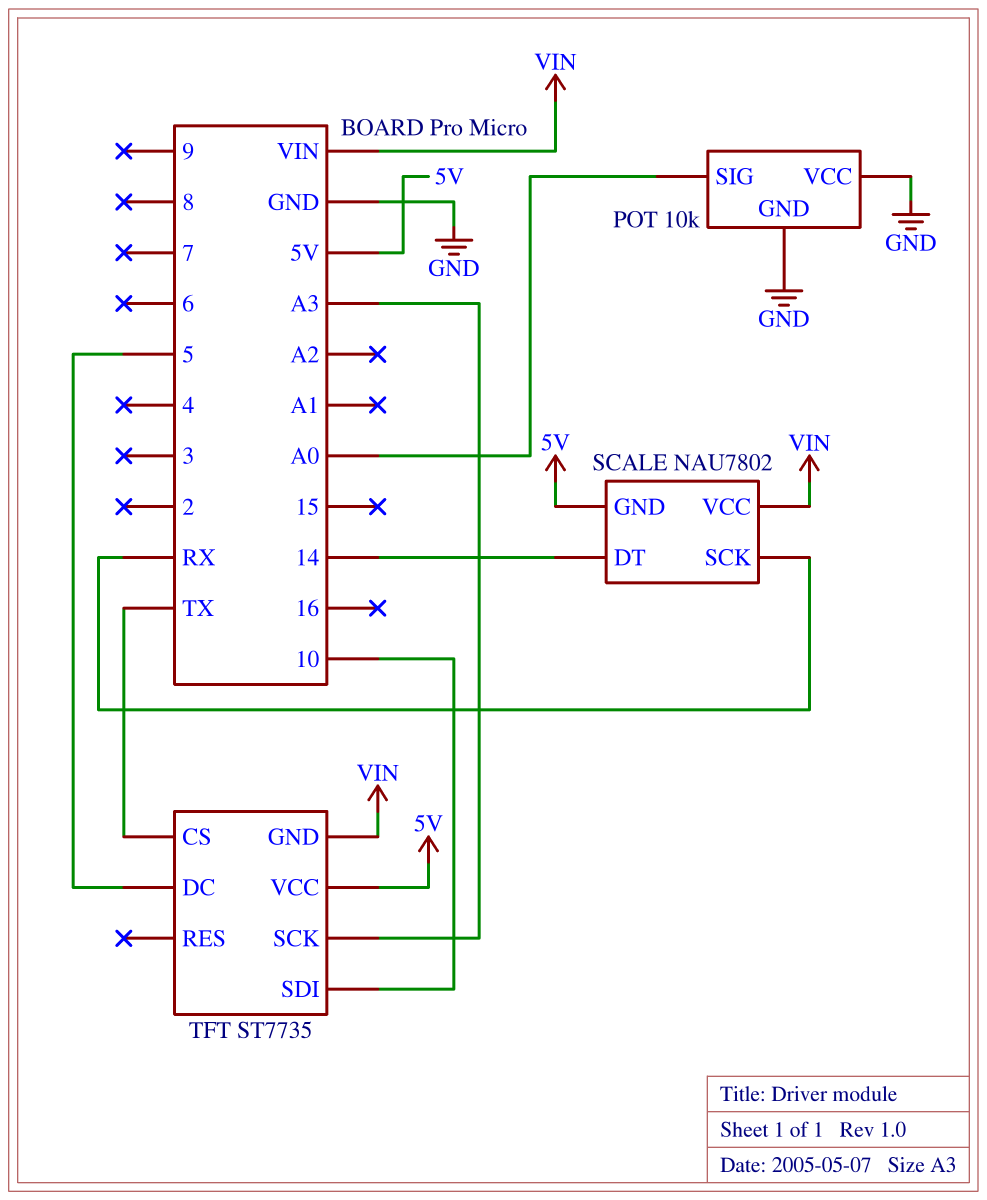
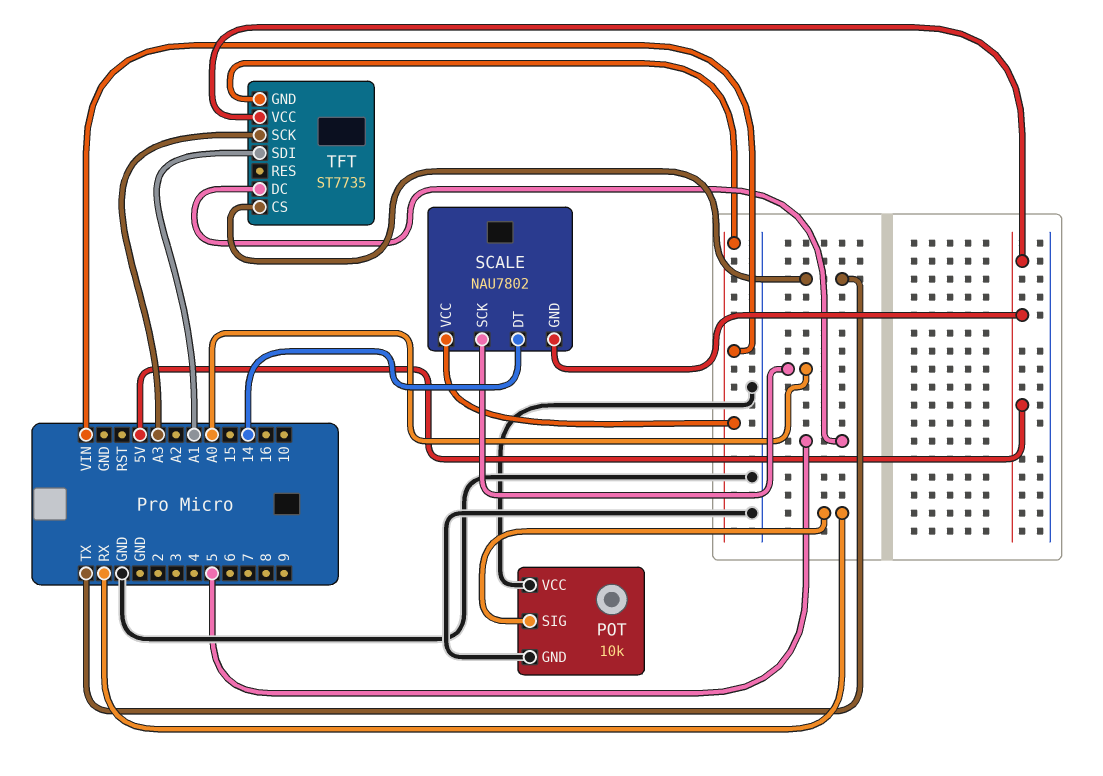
POT pin SIG: A0 -> RX
SCALE pin SCK: RX -> A0
TFT pin SDI: 10 -> A1

